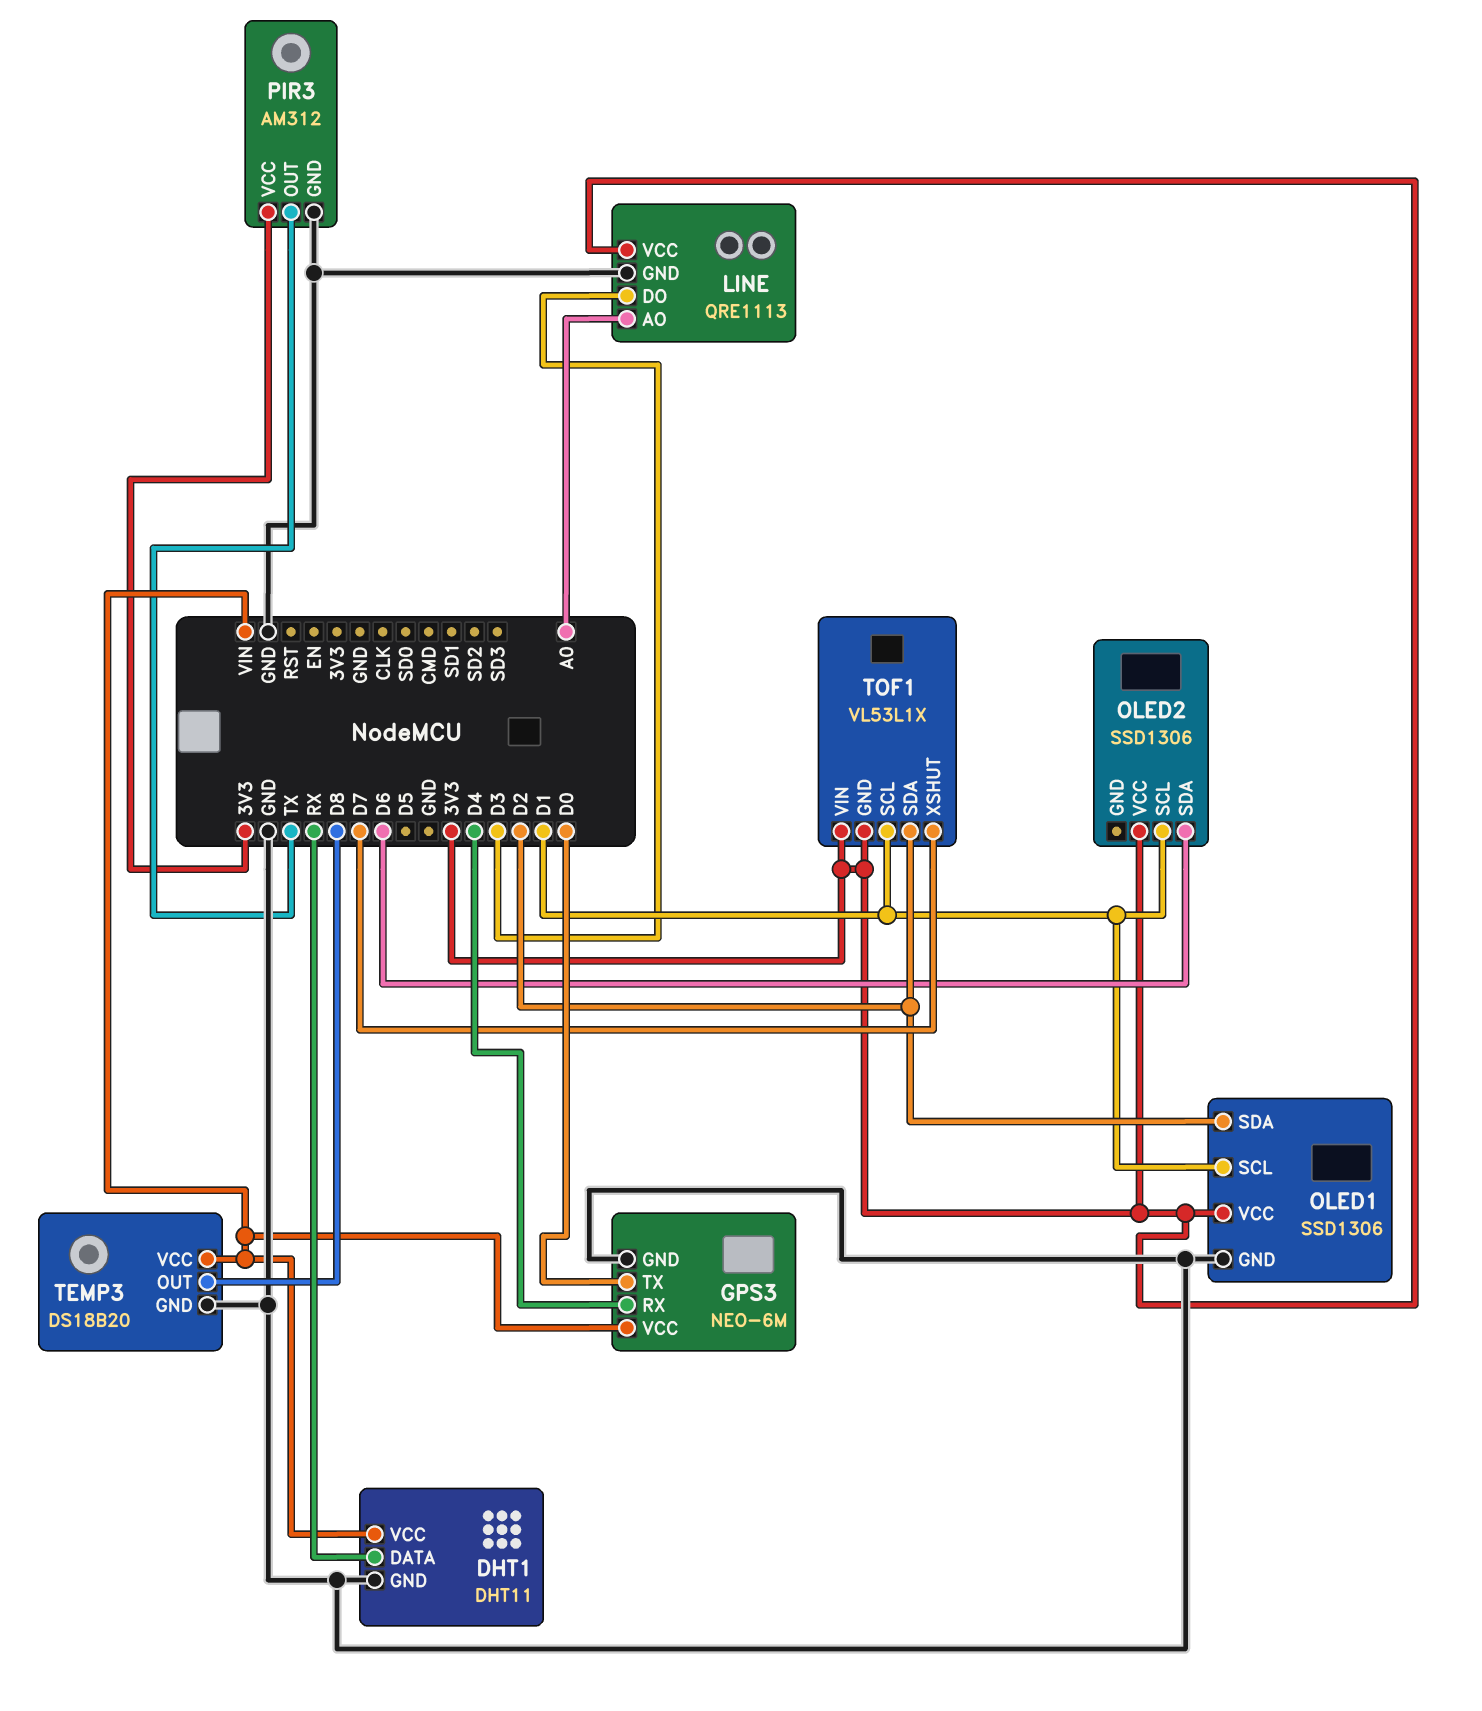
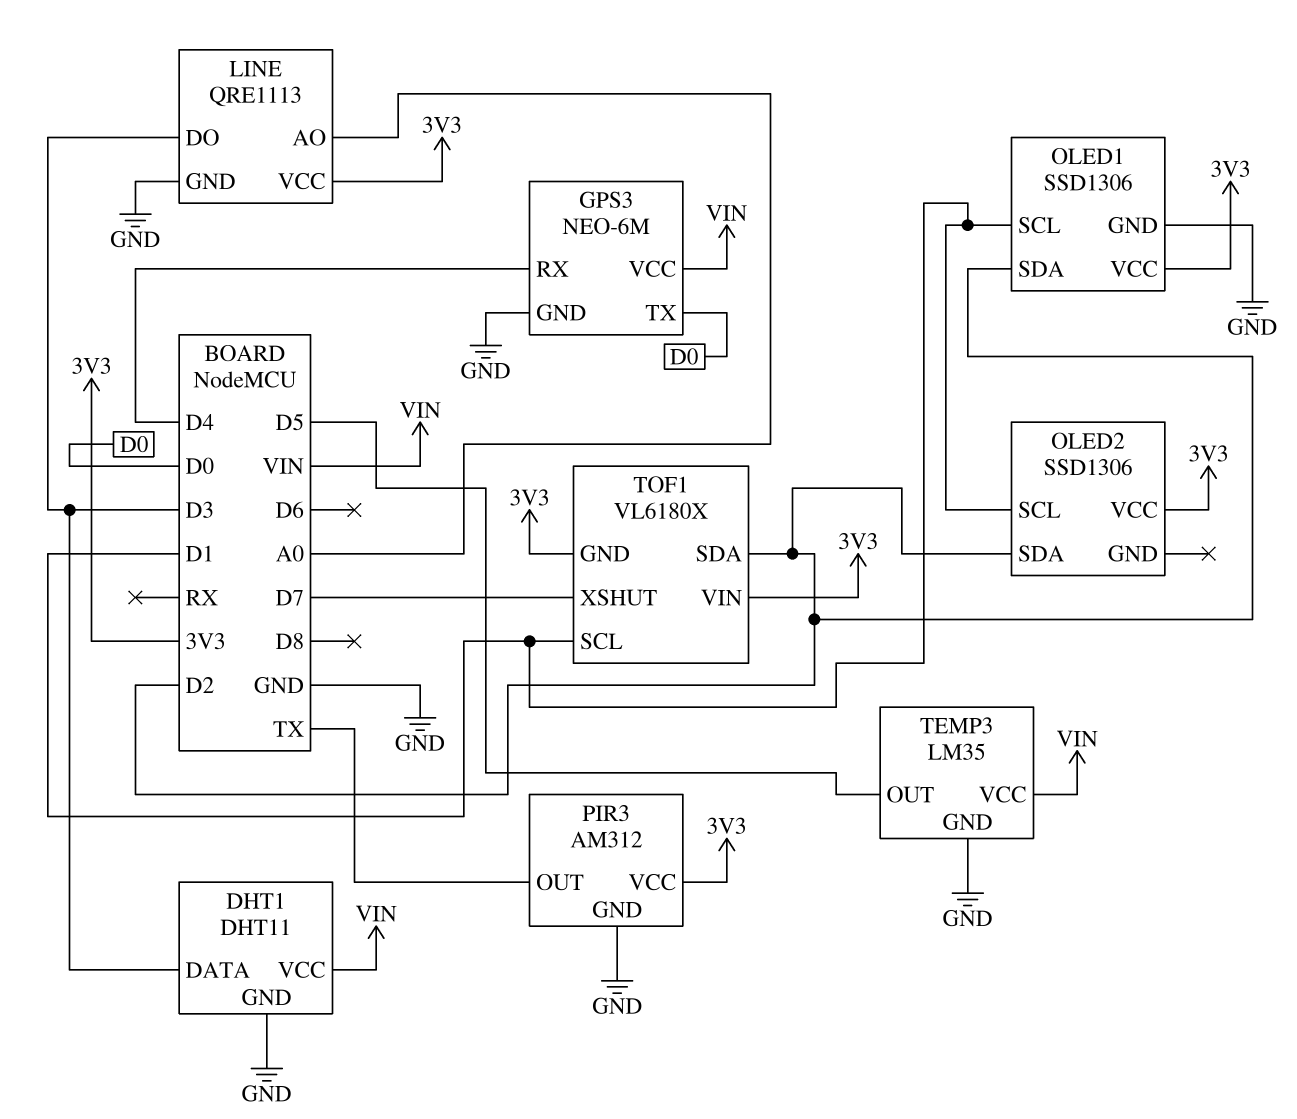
DHT1 pin DATA: RX -> D3
OLED2 pin SDA: D6 -> D2
TEMP3: DS18B20 -> LM35
TEMP3 pin OUT: D8 -> D5
TOF1: VL53L1X -> VL6180X

